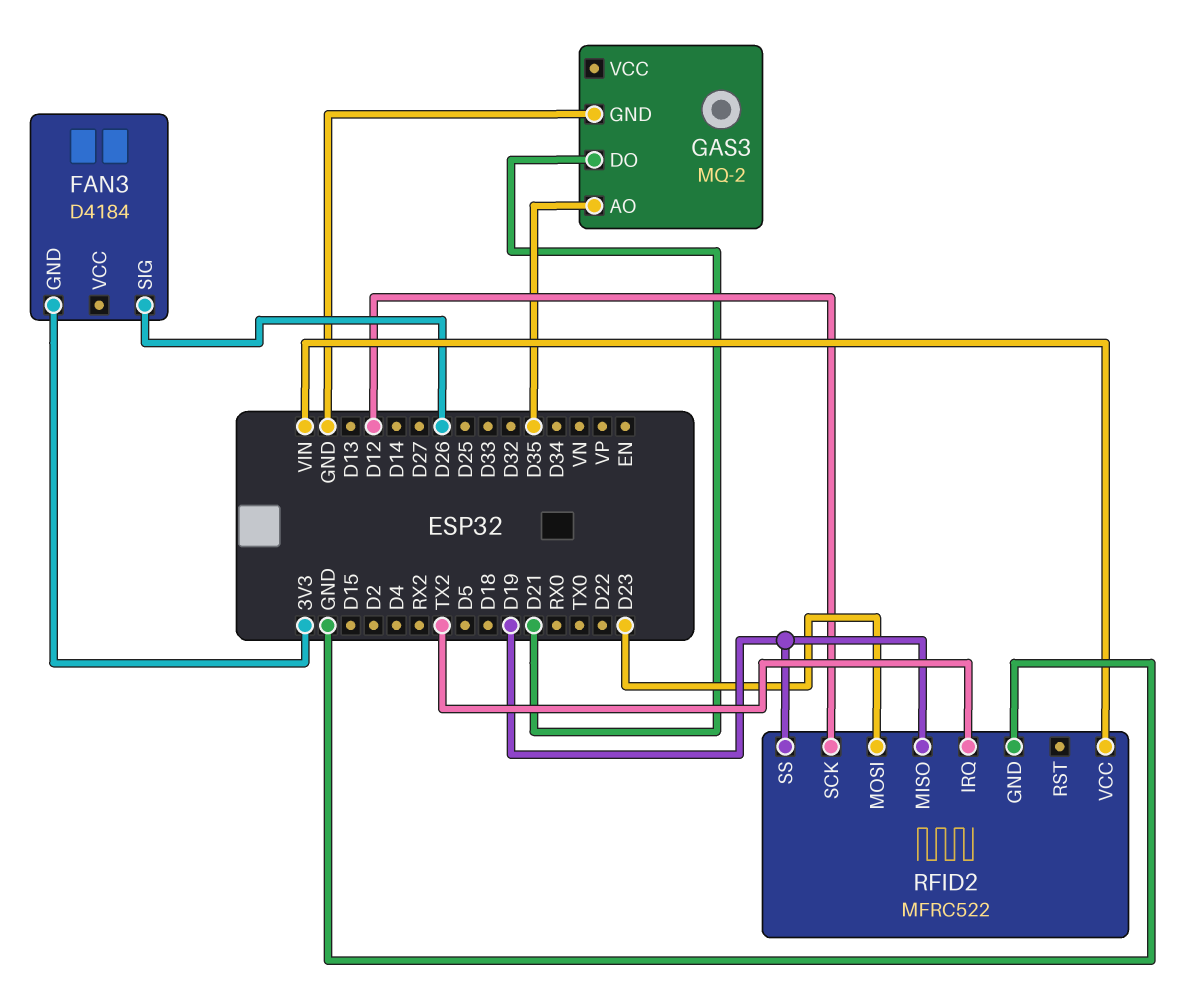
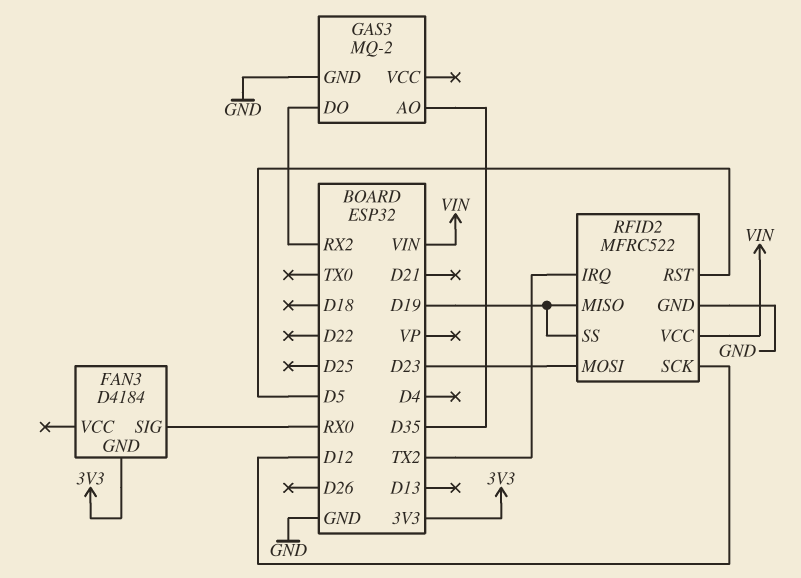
FAN3 pin SIG: D26 -> RX0
GAS3 pin DO: D21 -> RX2
RFID2 pin RST: none -> D5

